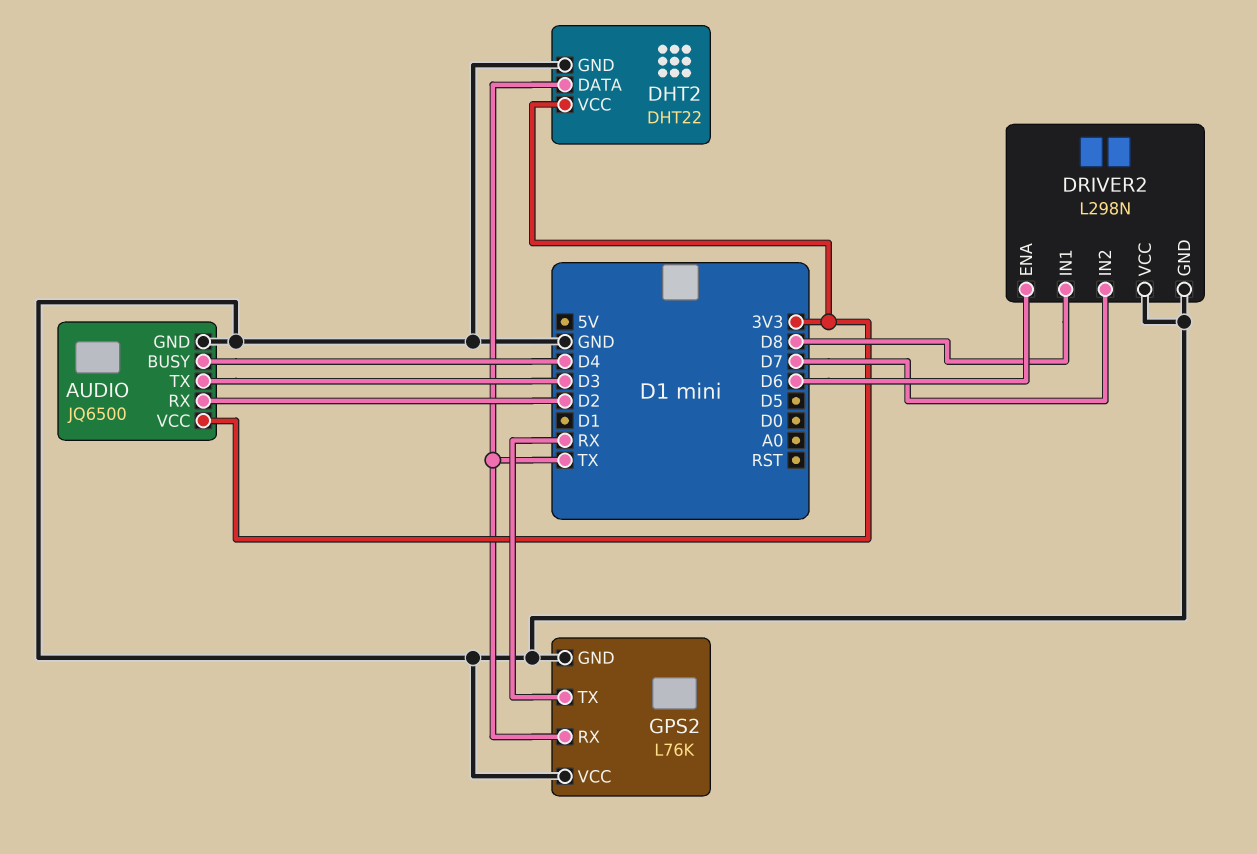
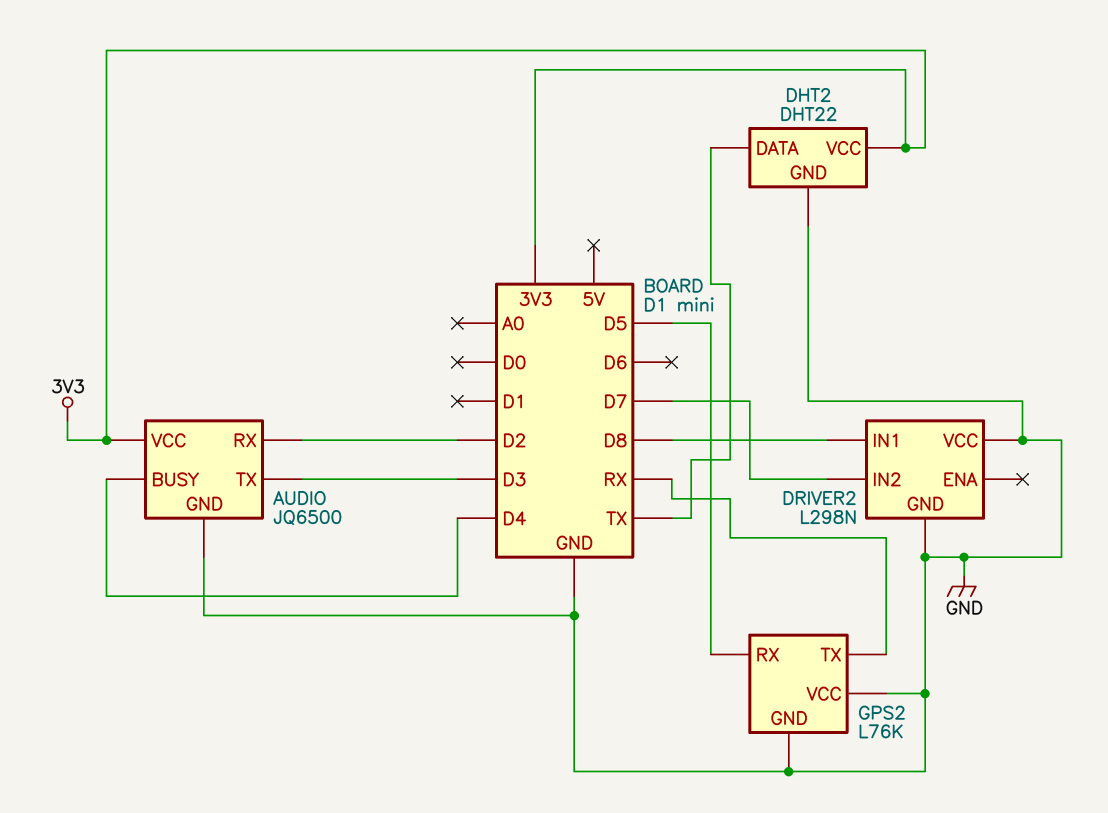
DRIVER2 pin ENA: D6 -> none
GPS2 pin RX: TX -> D5

